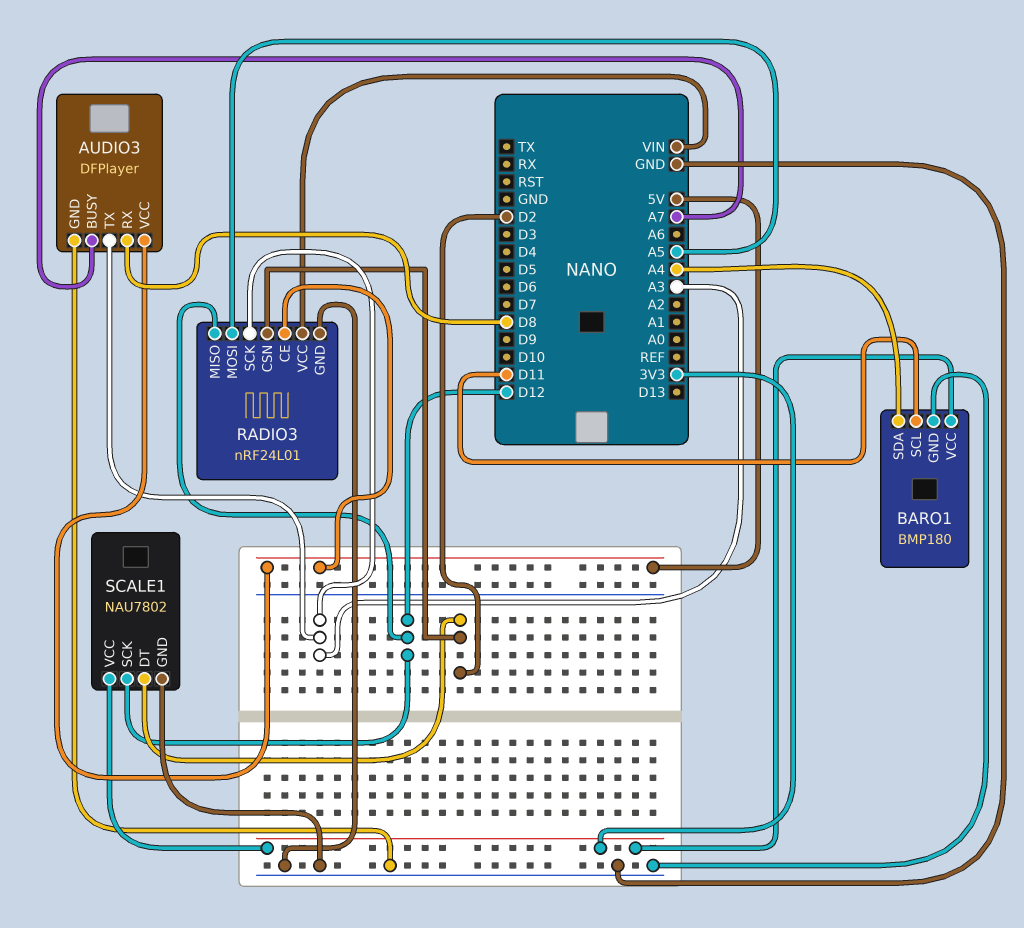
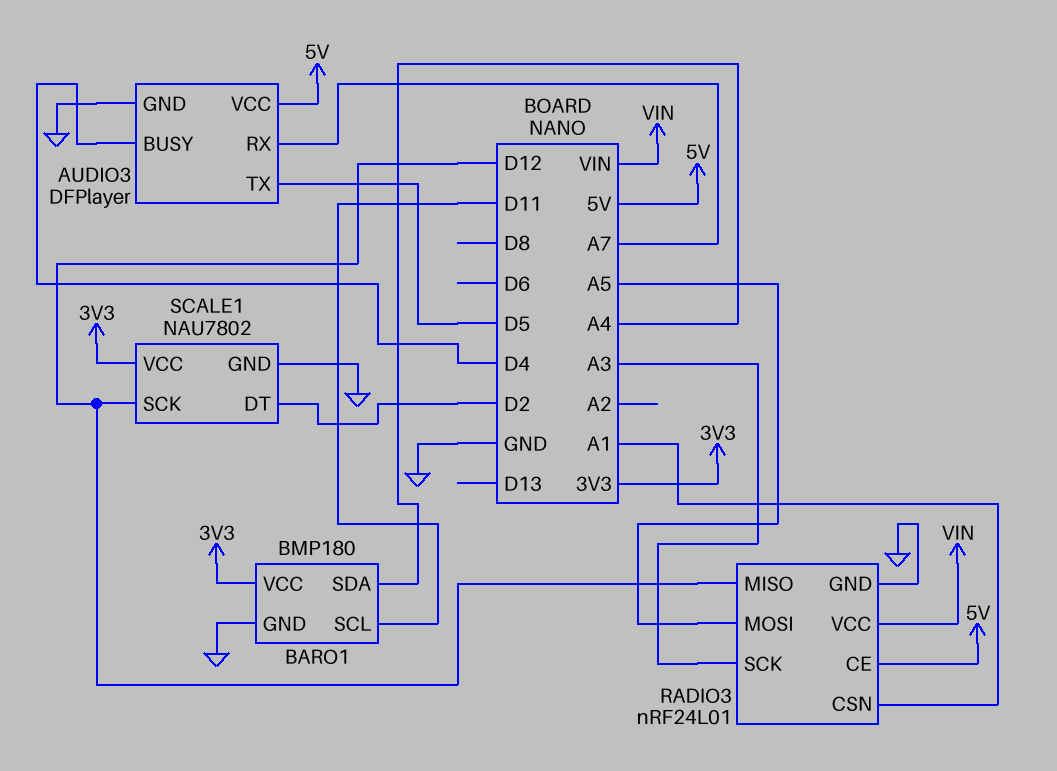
AUDIO3 pin BUSY: A7 -> D4
AUDIO3 pin RX: D8 -> A7
AUDIO3 pin TX: A3 -> D5
RADIO3 pin CSN: D2 -> A1

